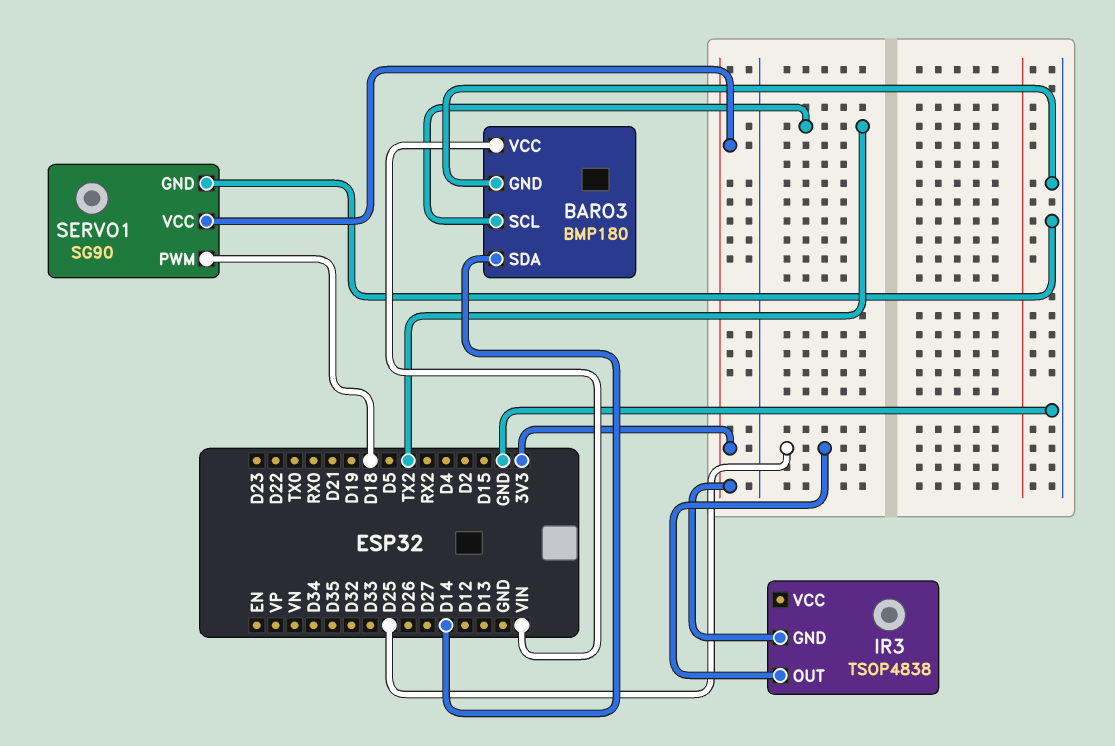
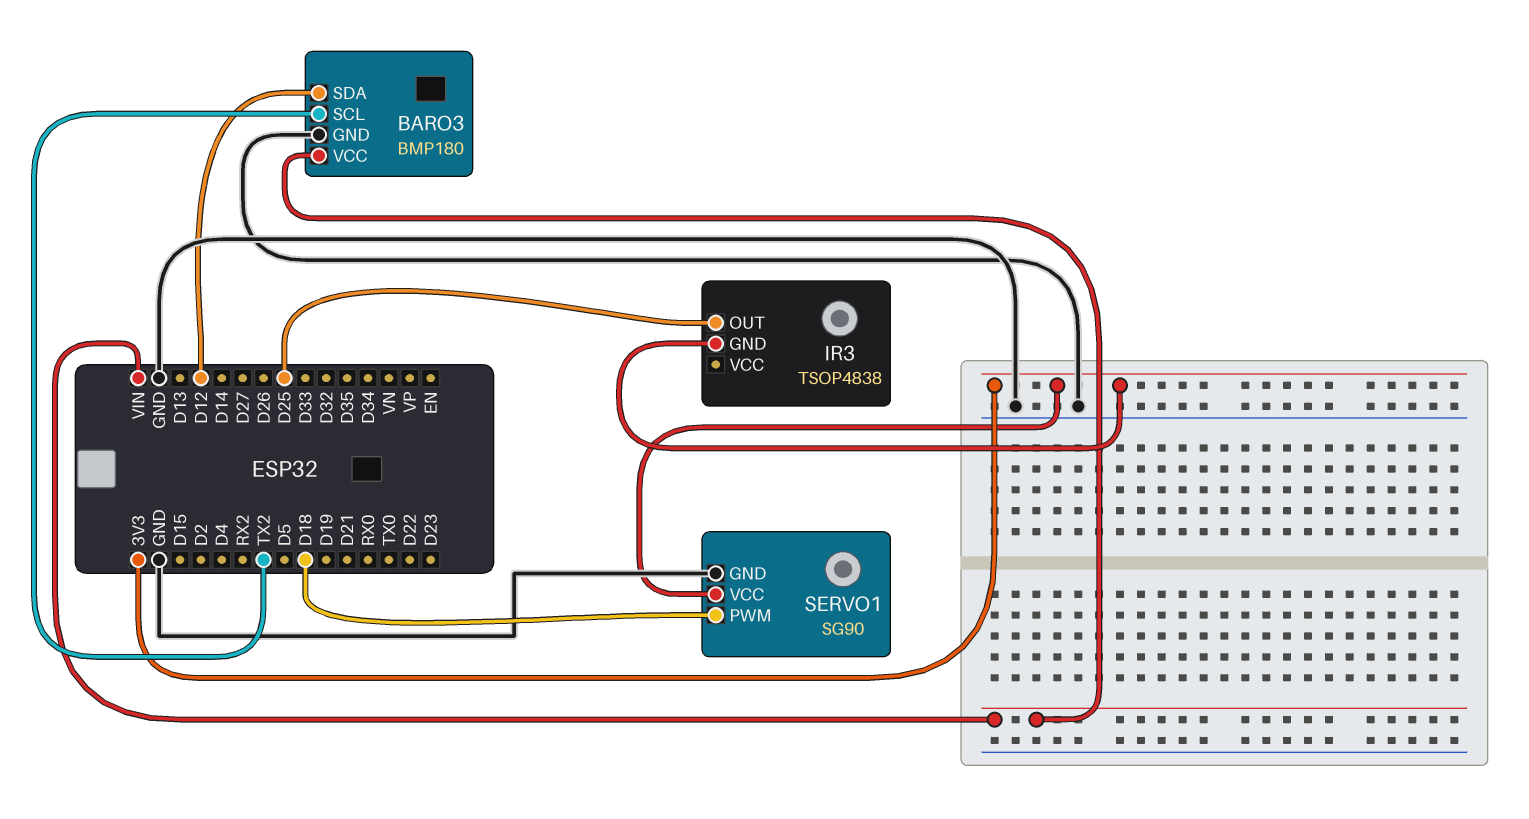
BARO3 pin SDA: D14 -> D12

